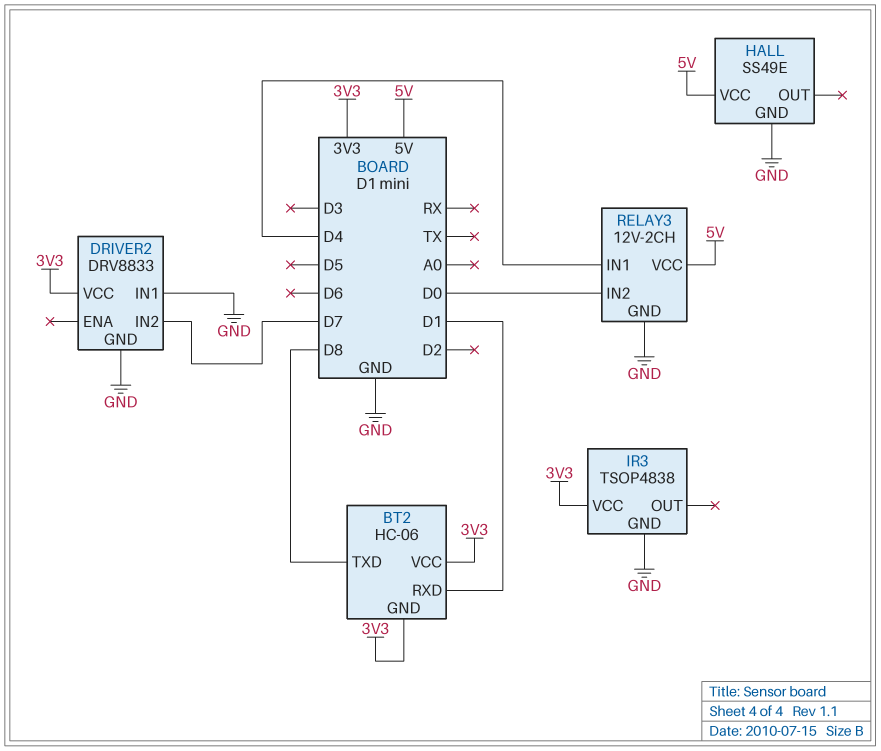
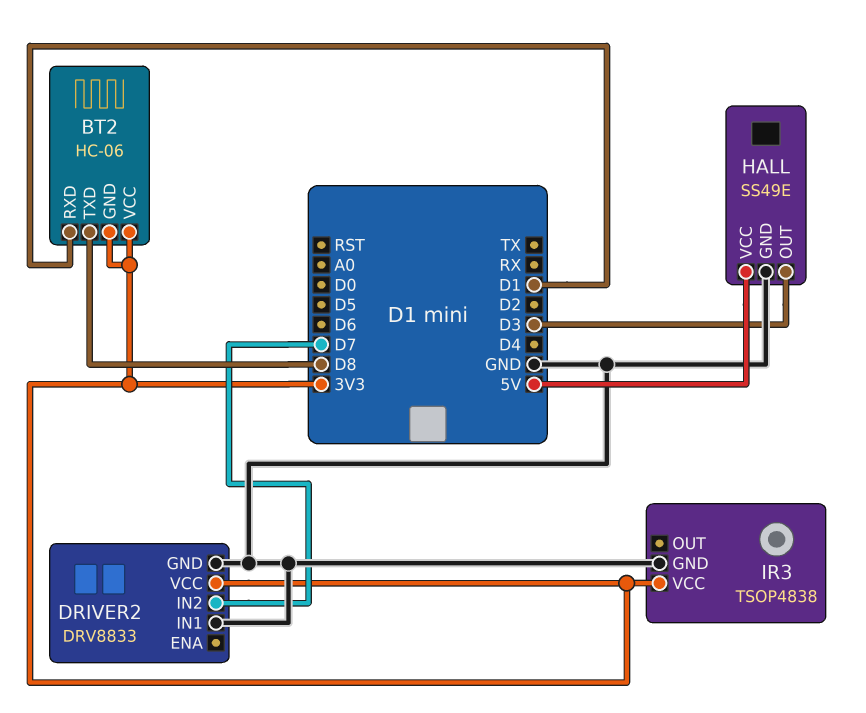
HALL pin OUT: none -> D3
RELAY3: 12V-2CH -> none
RELAY3 pin GND: GND -> none
RELAY3 pin IN1: D4 -> none
RELAY3 pin IN2: D0 -> none
RELAY3 pin VCC: 5V -> none

